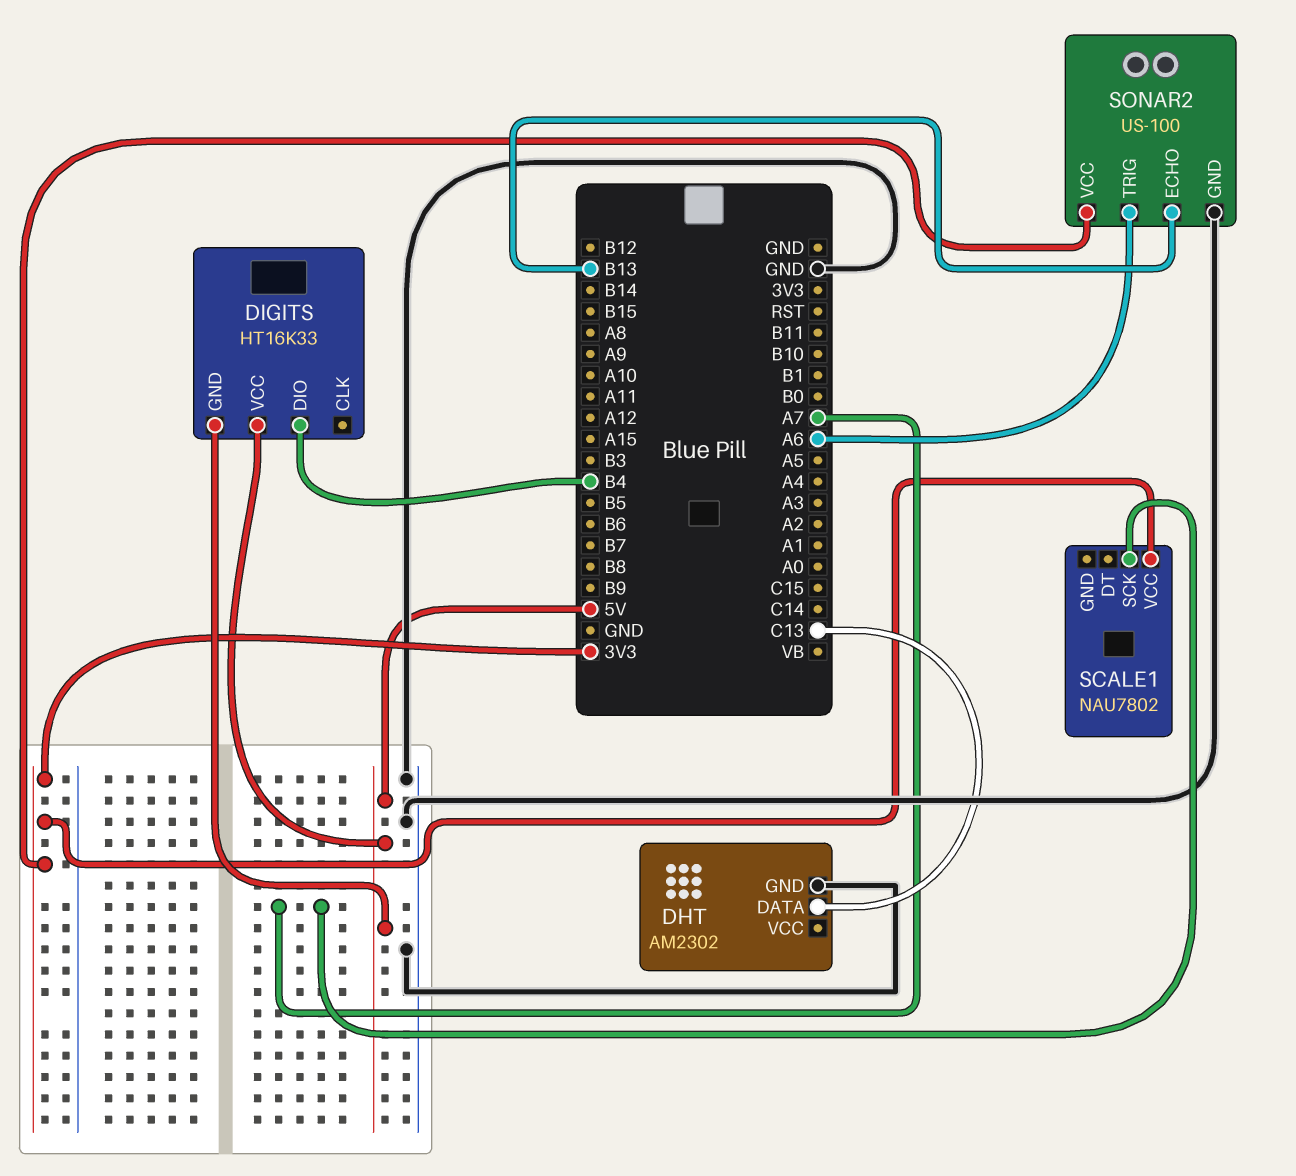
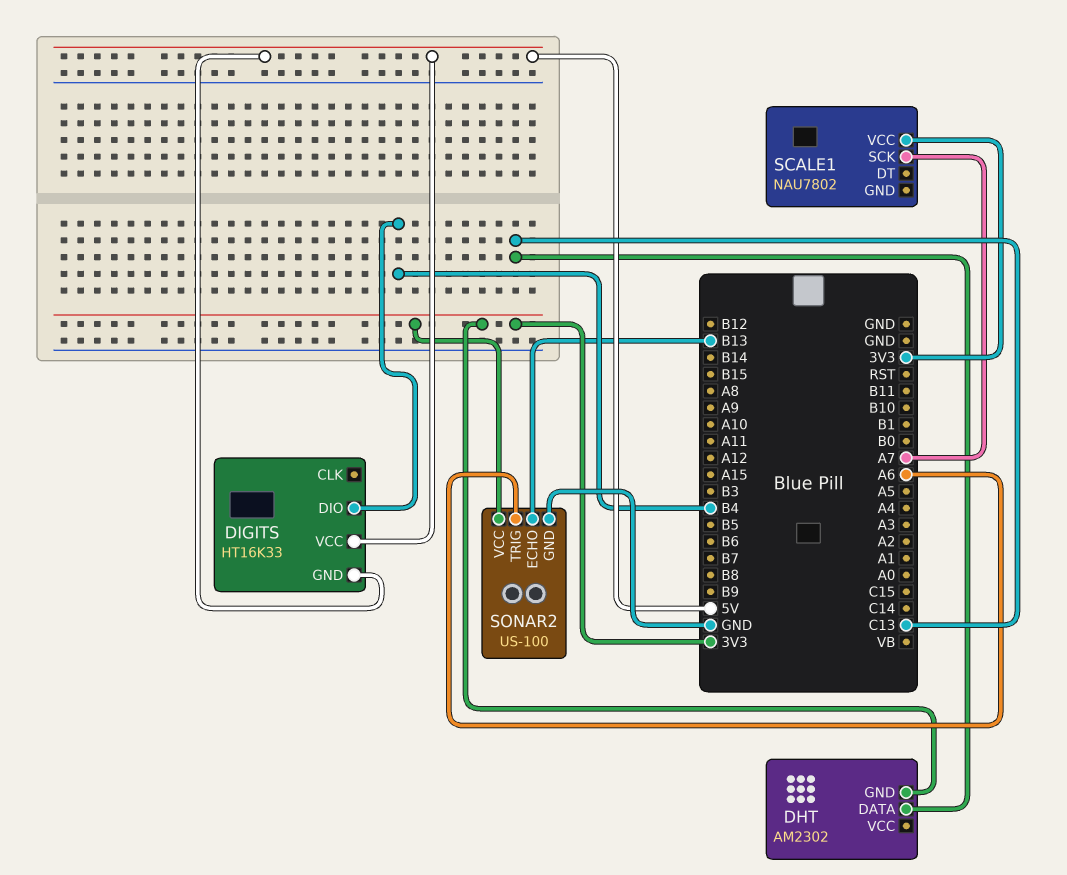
DHT pin GND: GND -> 3V3

